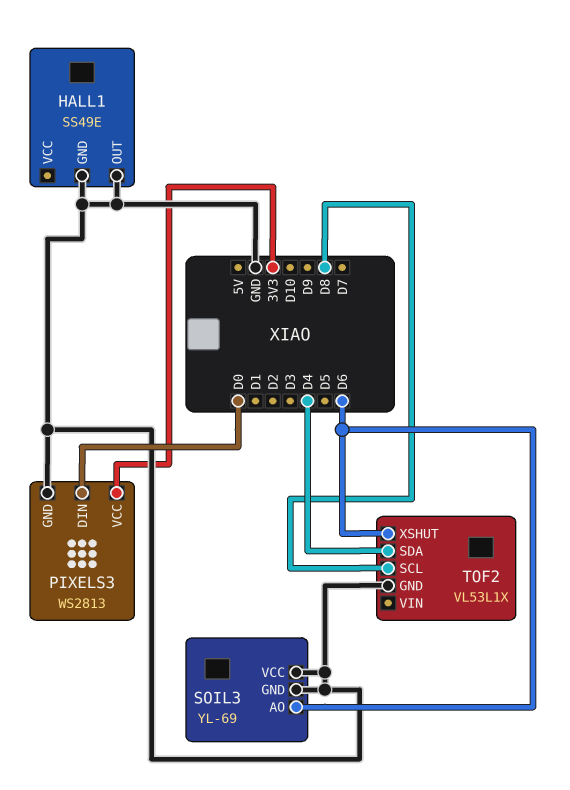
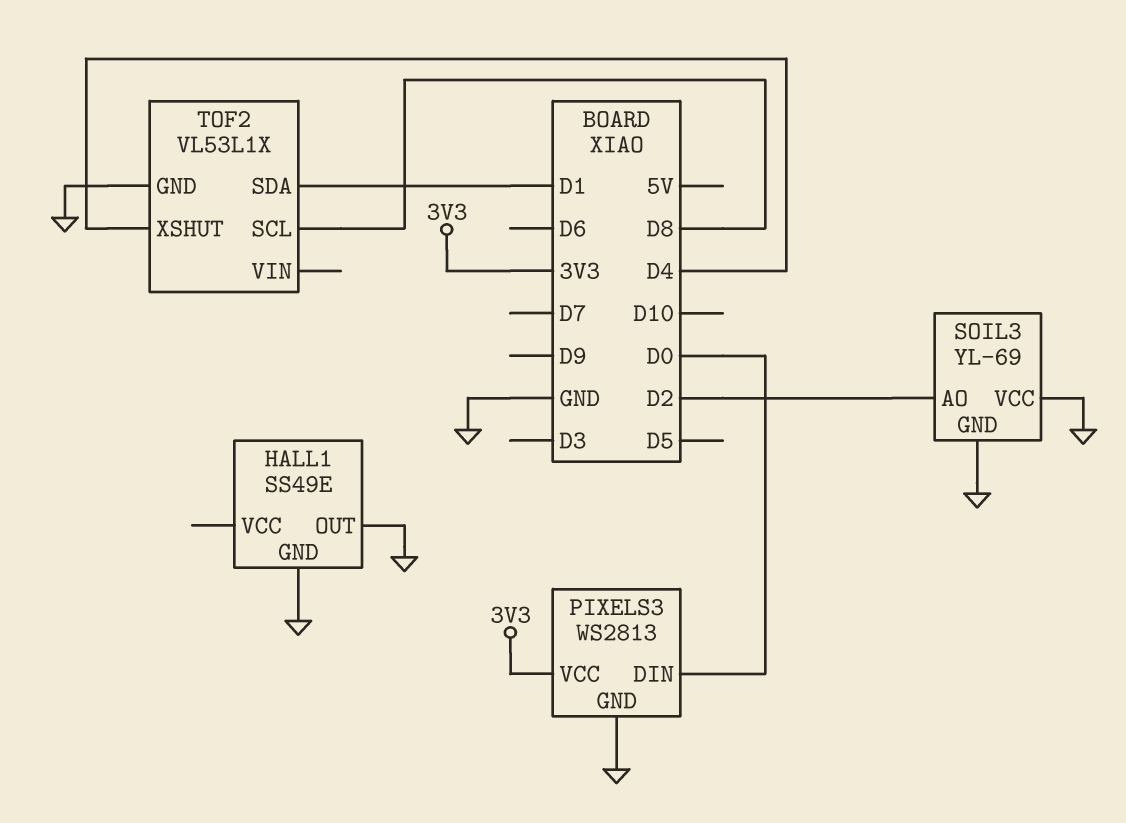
SOIL3 pin AO: D6 -> D2
TOF2 pin SDA: D4 -> D1
TOF2 pin XSHUT: D6 -> D4

